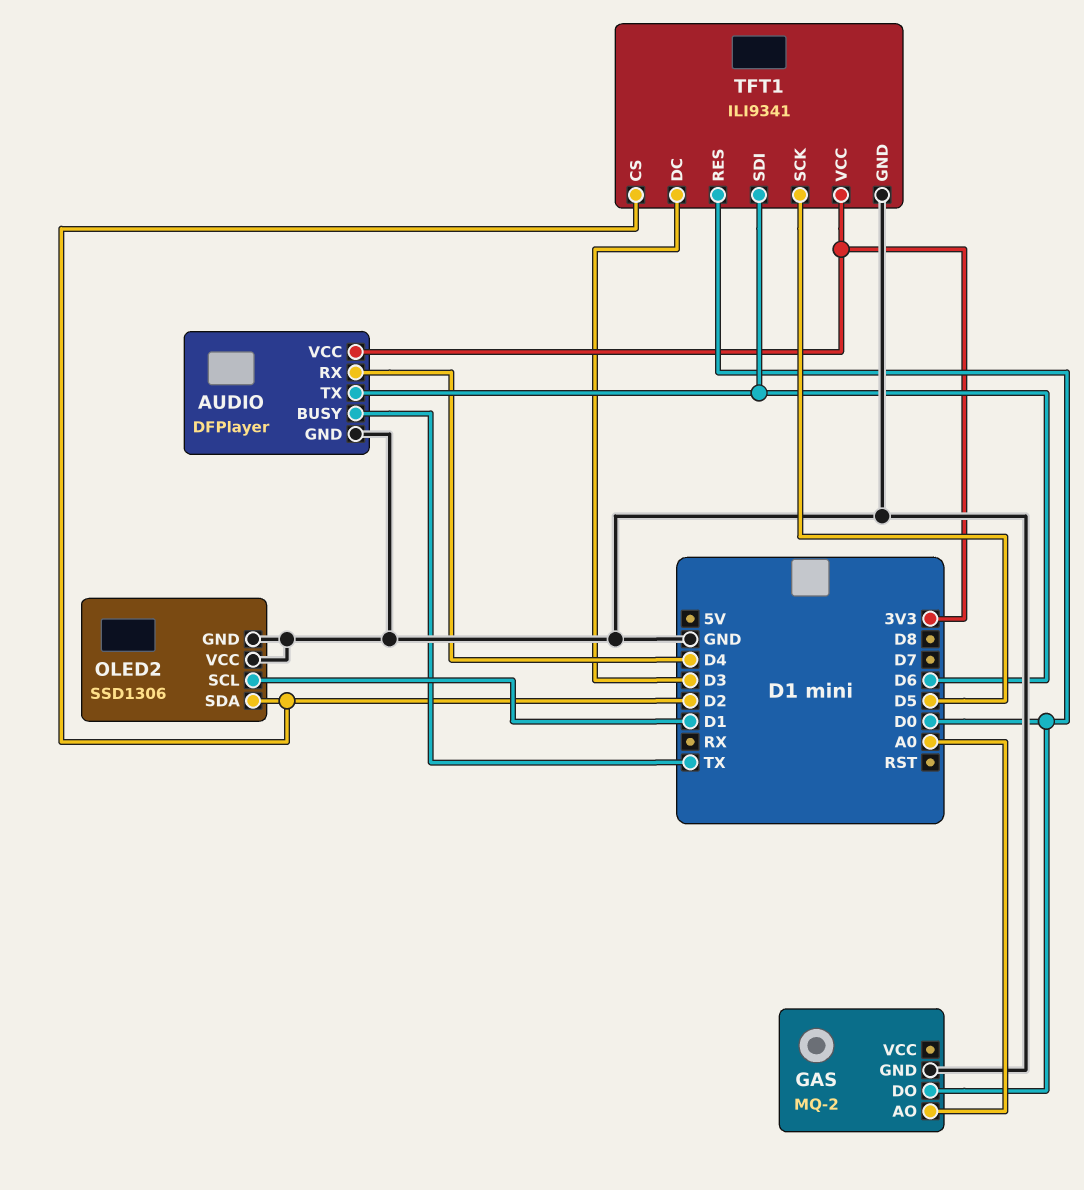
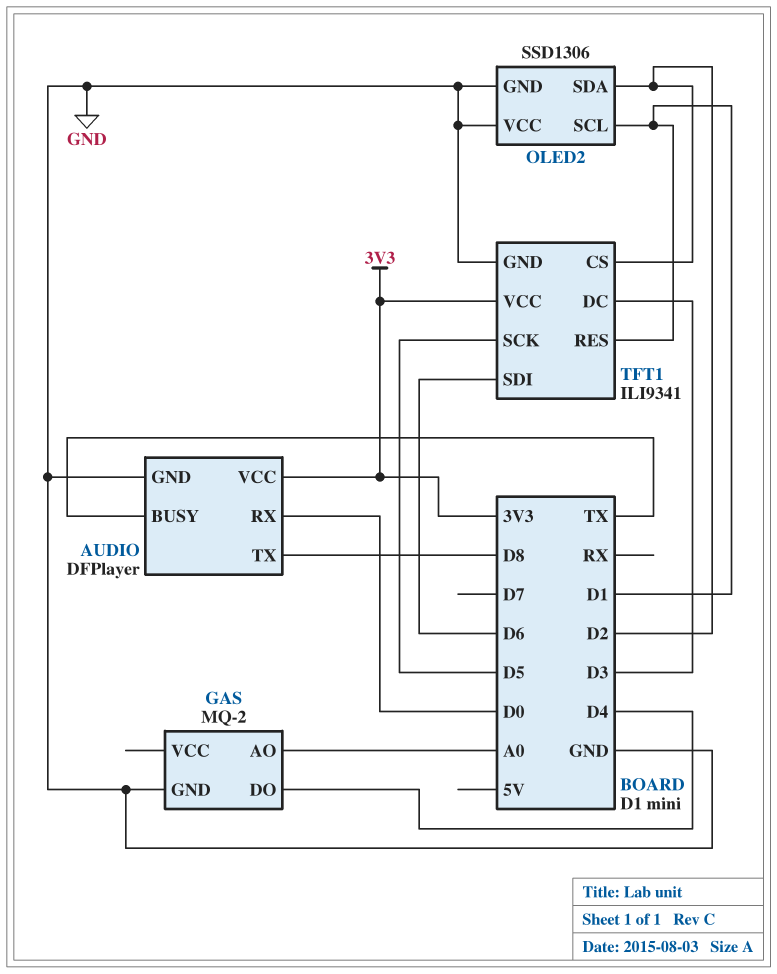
AUDIO pin RX: D4 -> D0
AUDIO pin TX: D6 -> D8
GAS pin DO: D0 -> D4
TFT1 pin RES: D0 -> D1

